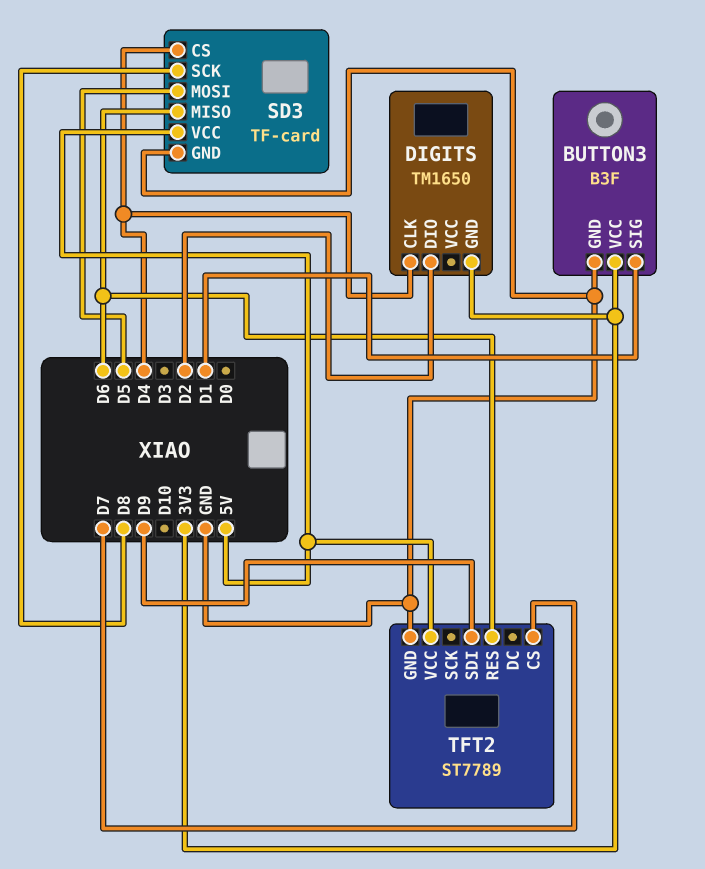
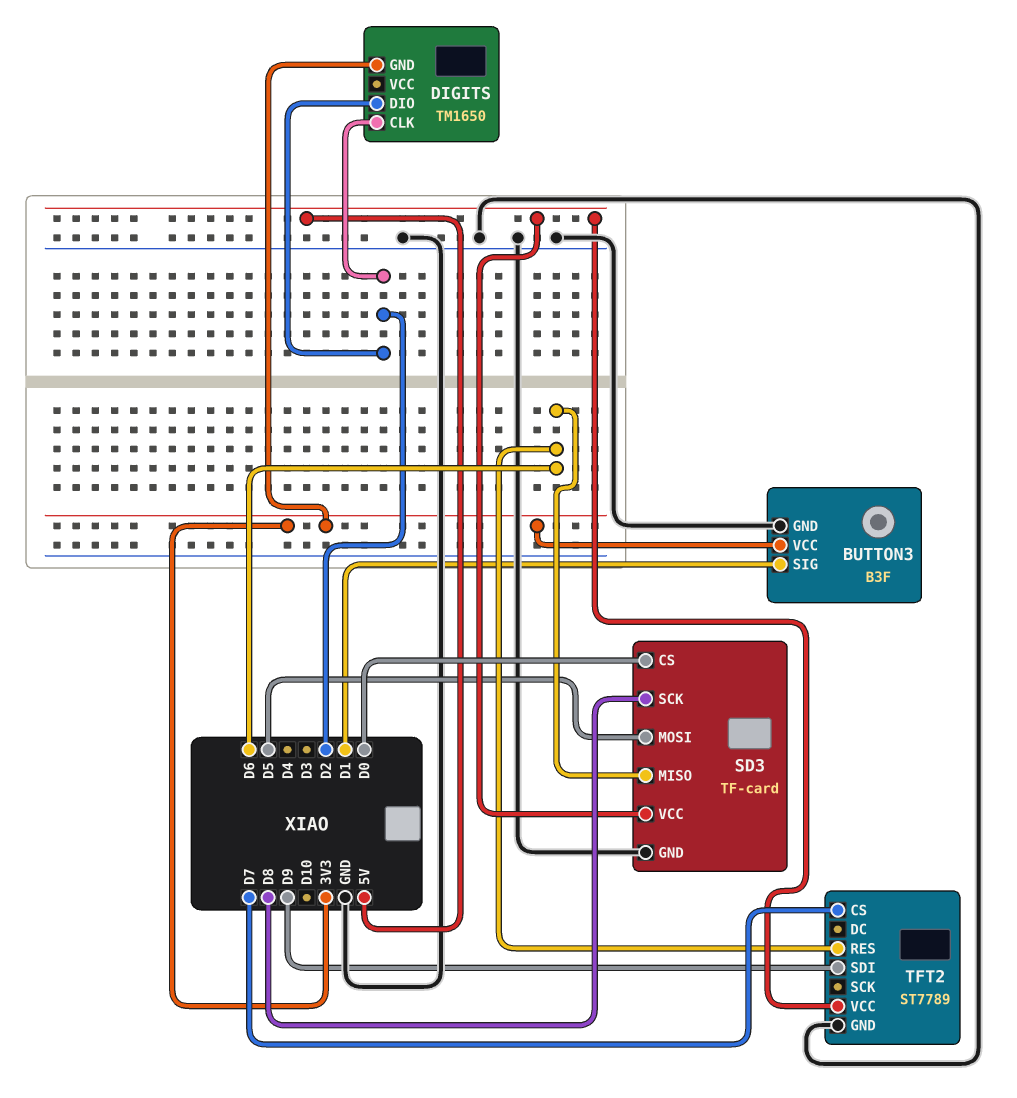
DIGITS pin CLK: D4 -> D2
SD3 pin CS: D4 -> D0

